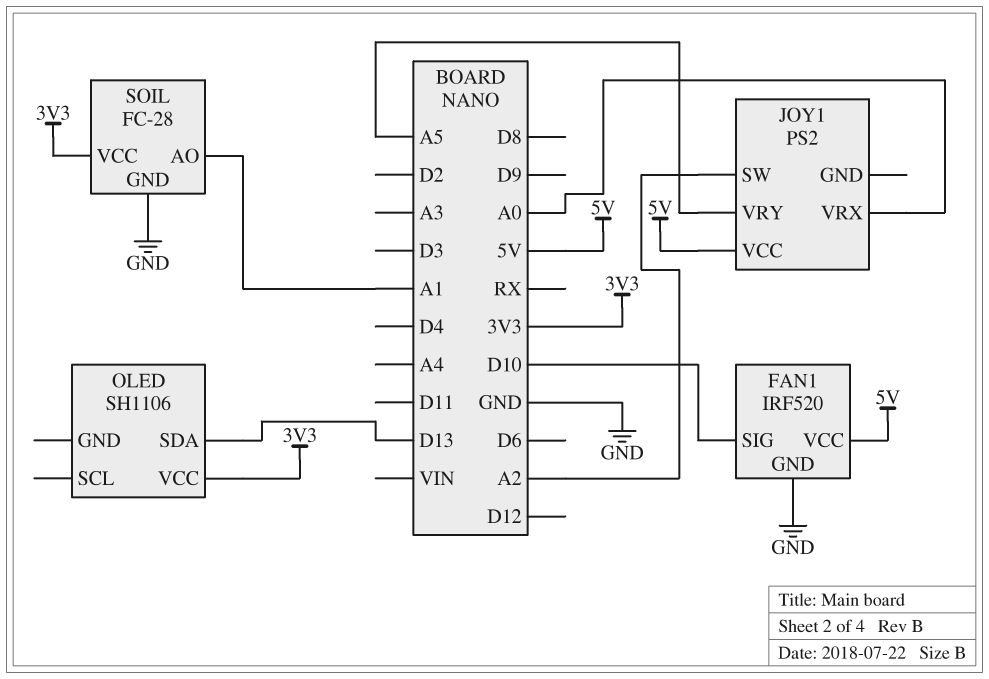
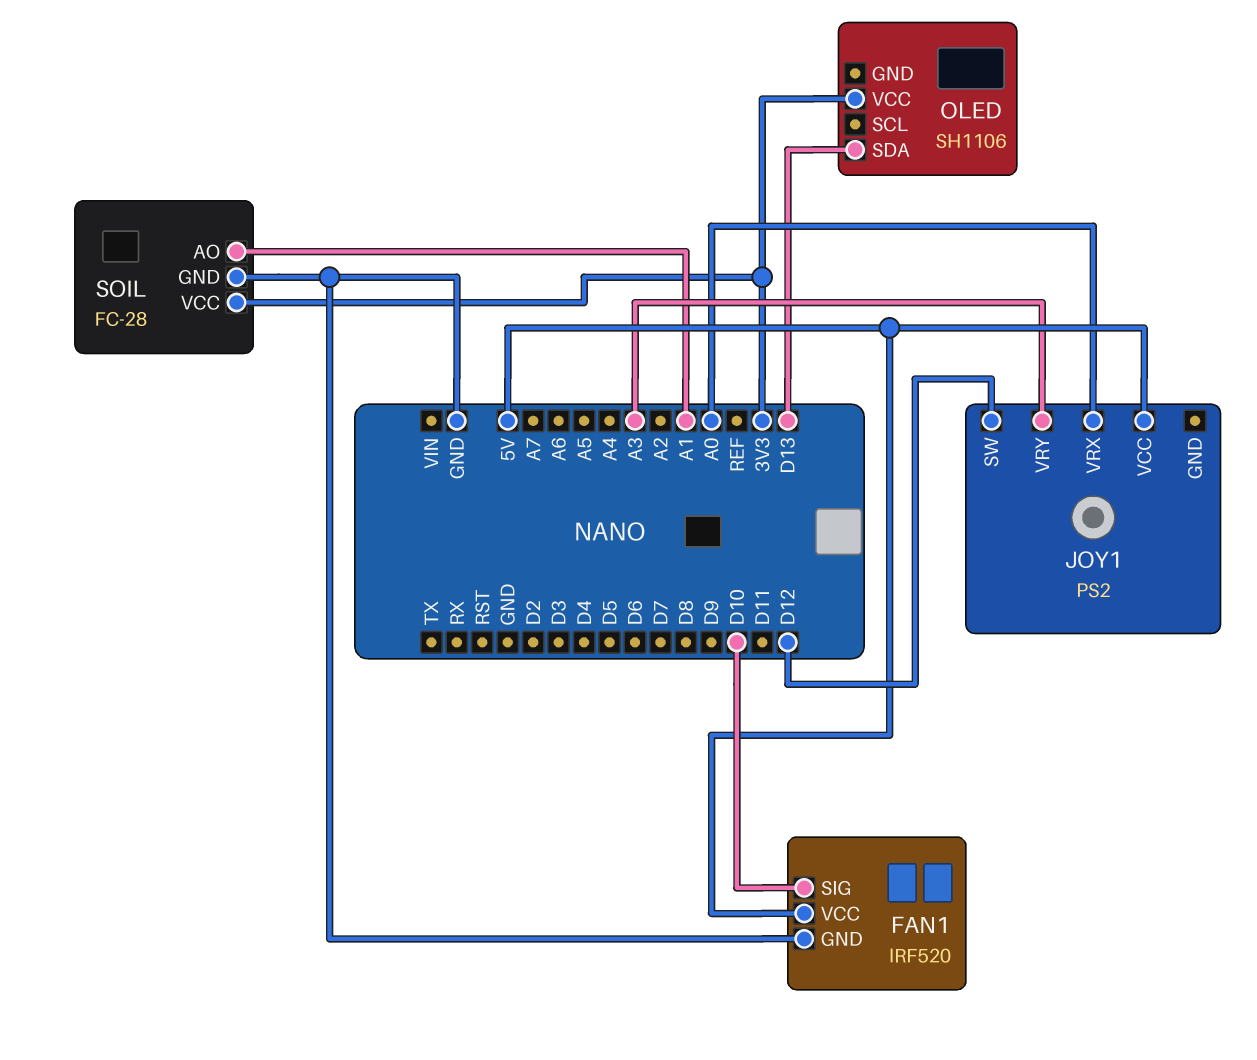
JOY1 pin SW: A2 -> D12
JOY1 pin VRY: A5 -> A3

